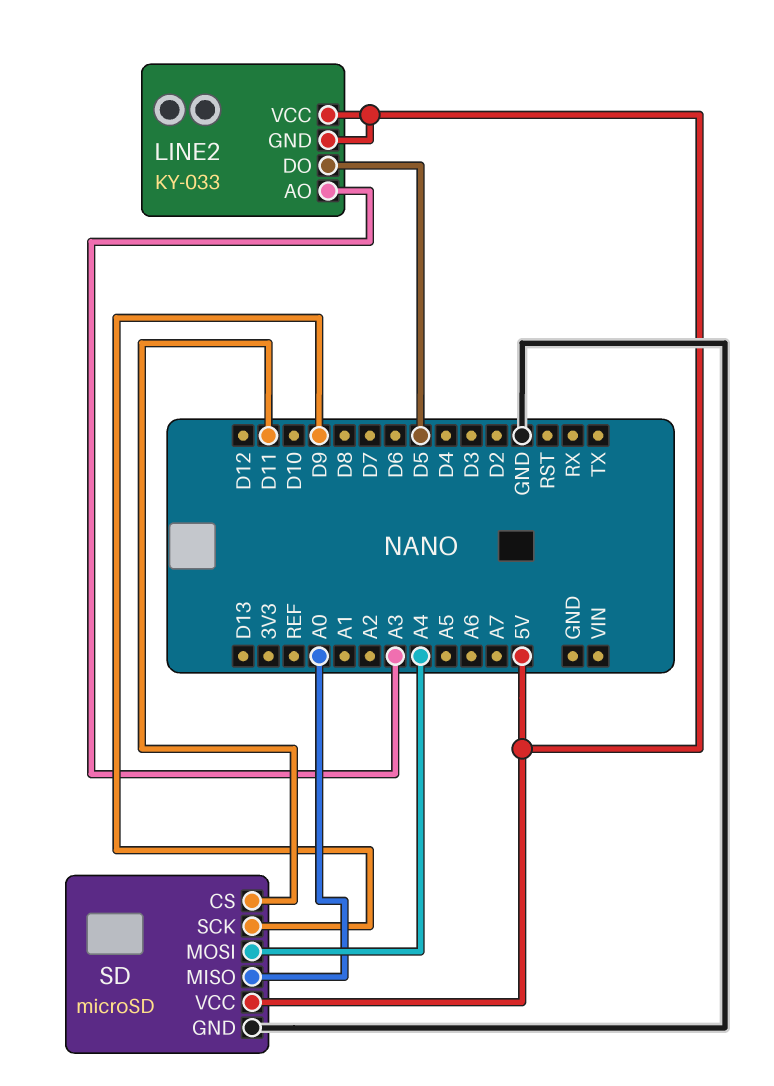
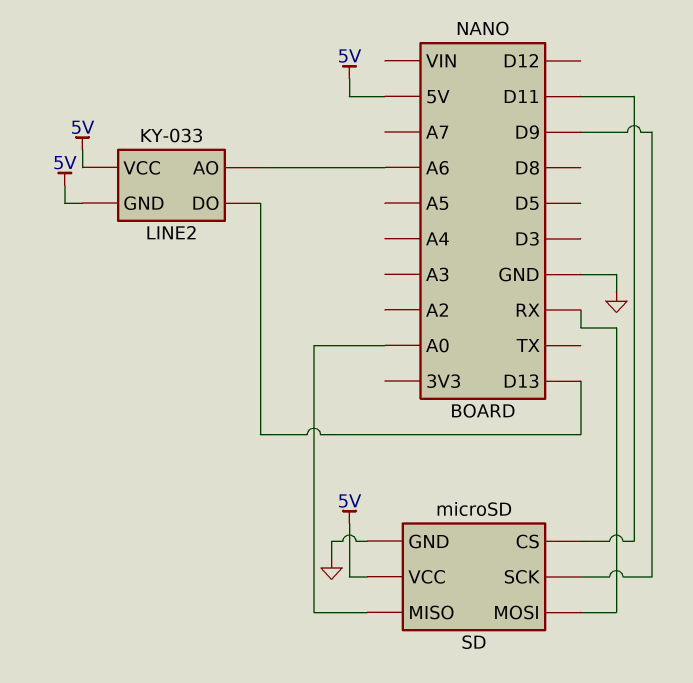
LINE2 pin AO: A3 -> A6
LINE2 pin DO: D5 -> D13
SD pin MOSI: A4 -> RX

